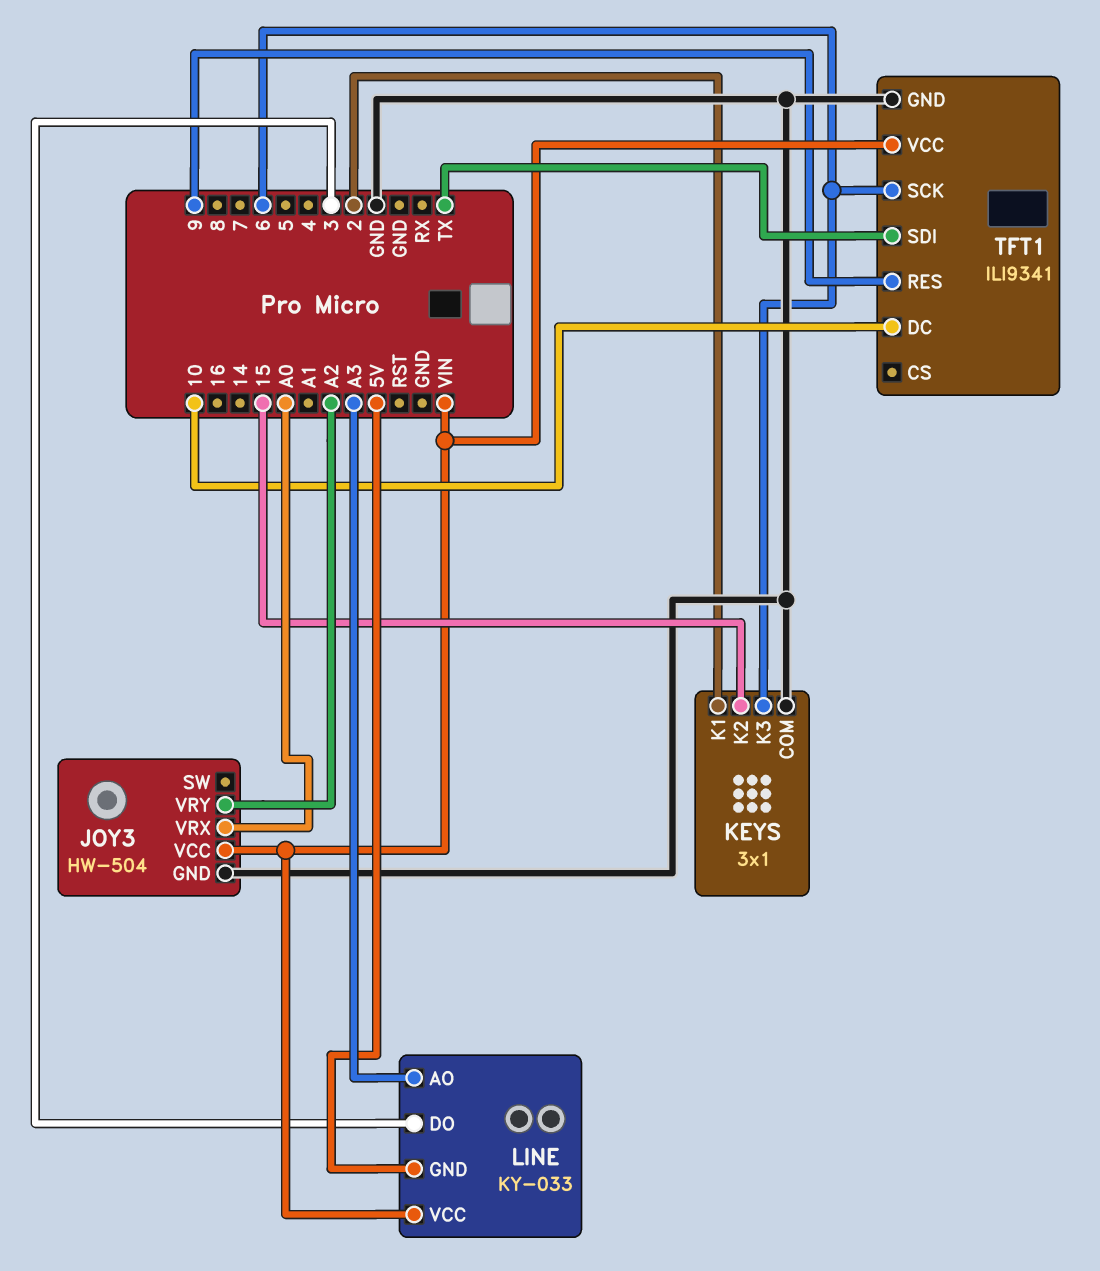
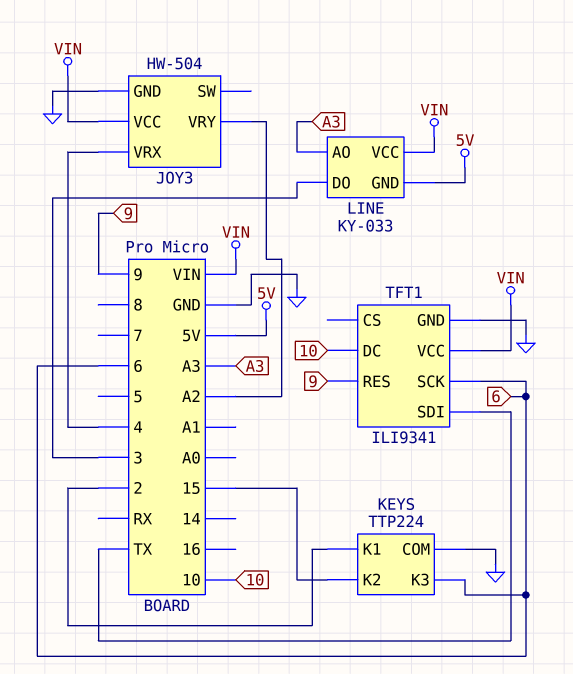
JOY3 pin VRX: A0 -> 4
KEYS: 3x1 -> TTP224

